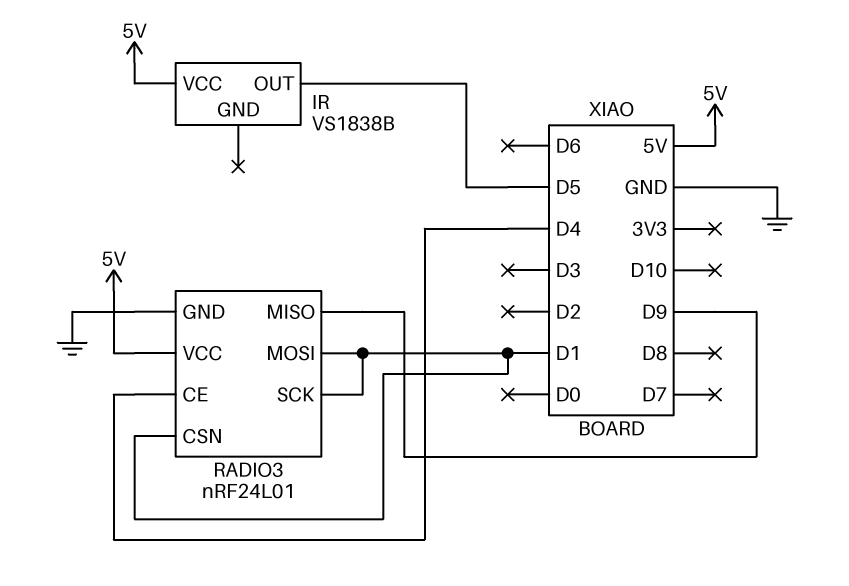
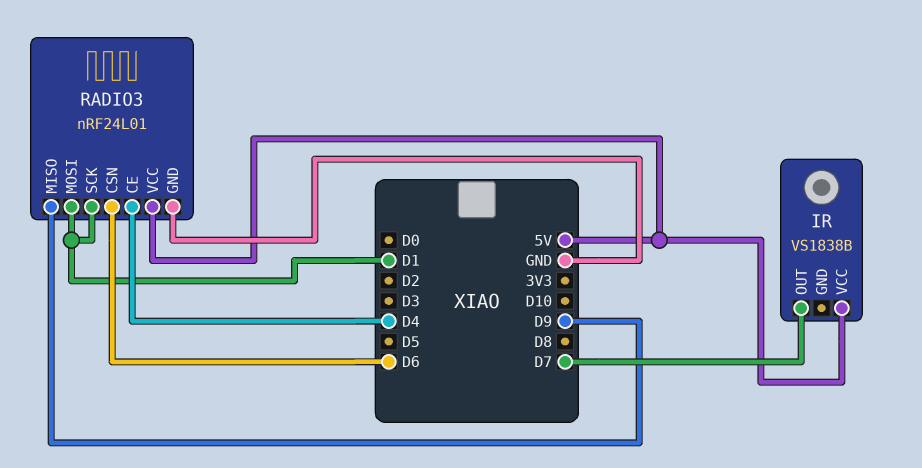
IR pin OUT: D5 -> D7
RADIO3 pin CSN: D1 -> D6

